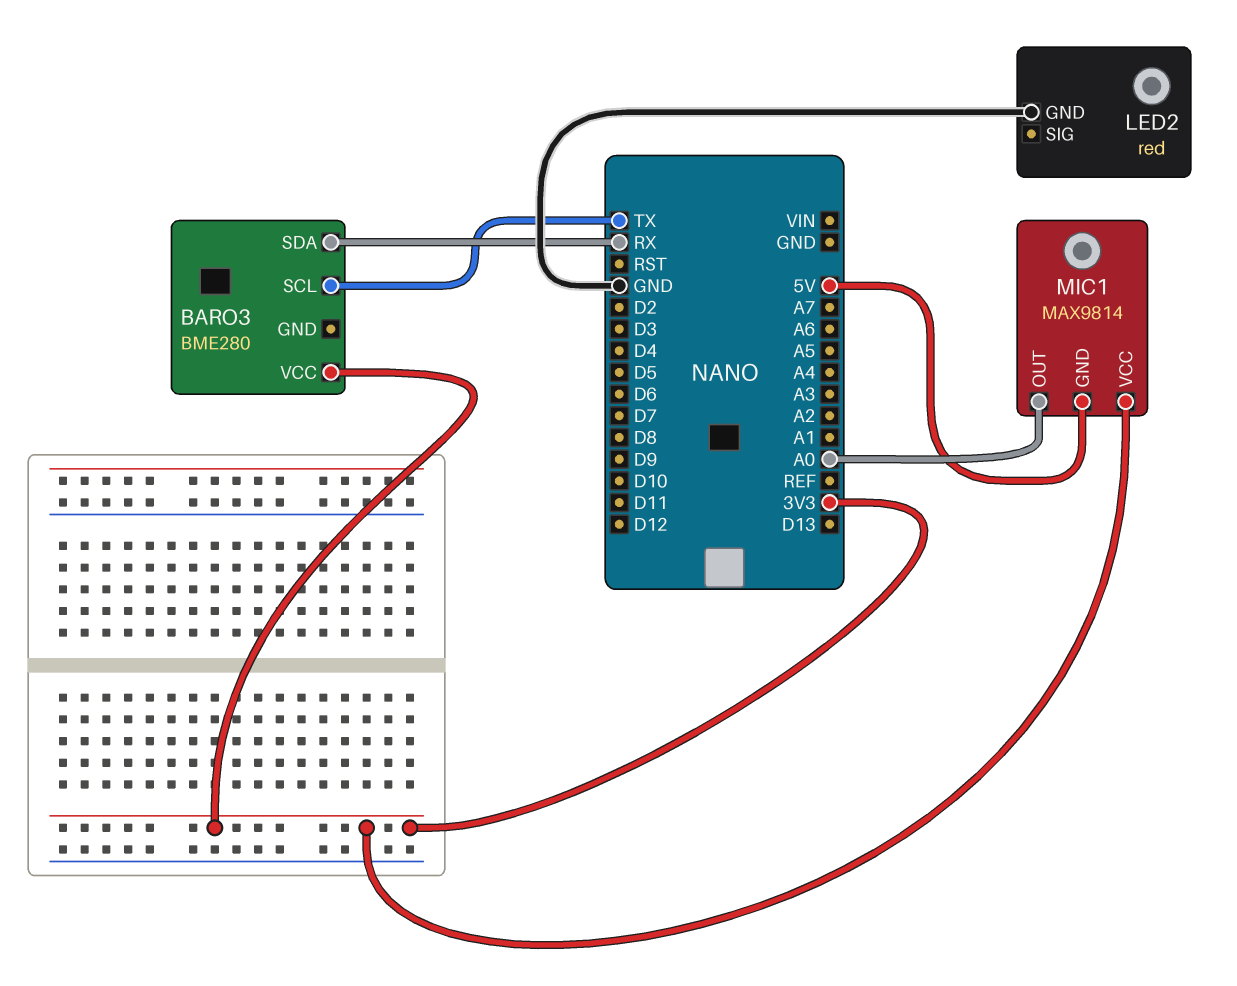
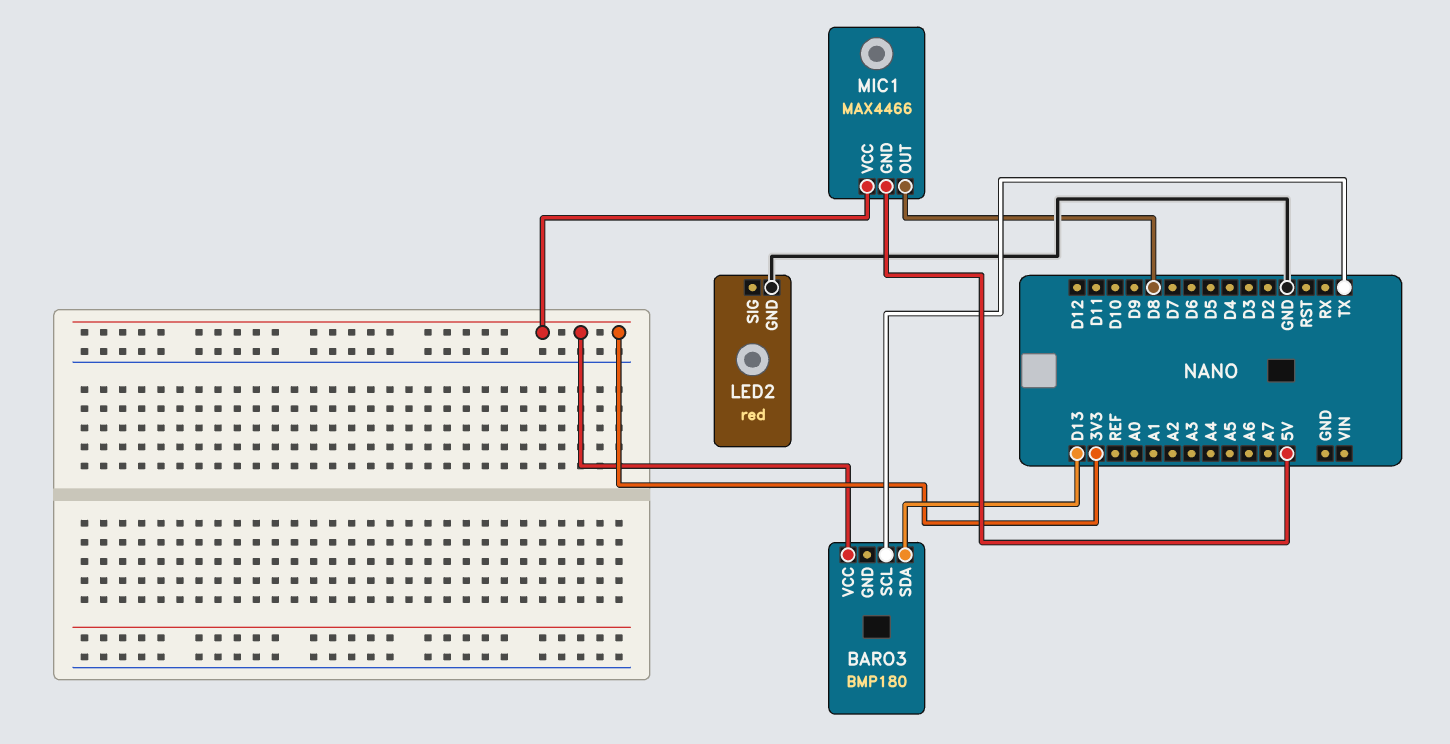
BARO3: BME280 -> BMP180
BARO3 pin SDA: RX -> D13
MIC1: MAX9814 -> MAX4466
MIC1 pin OUT: A0 -> D8

